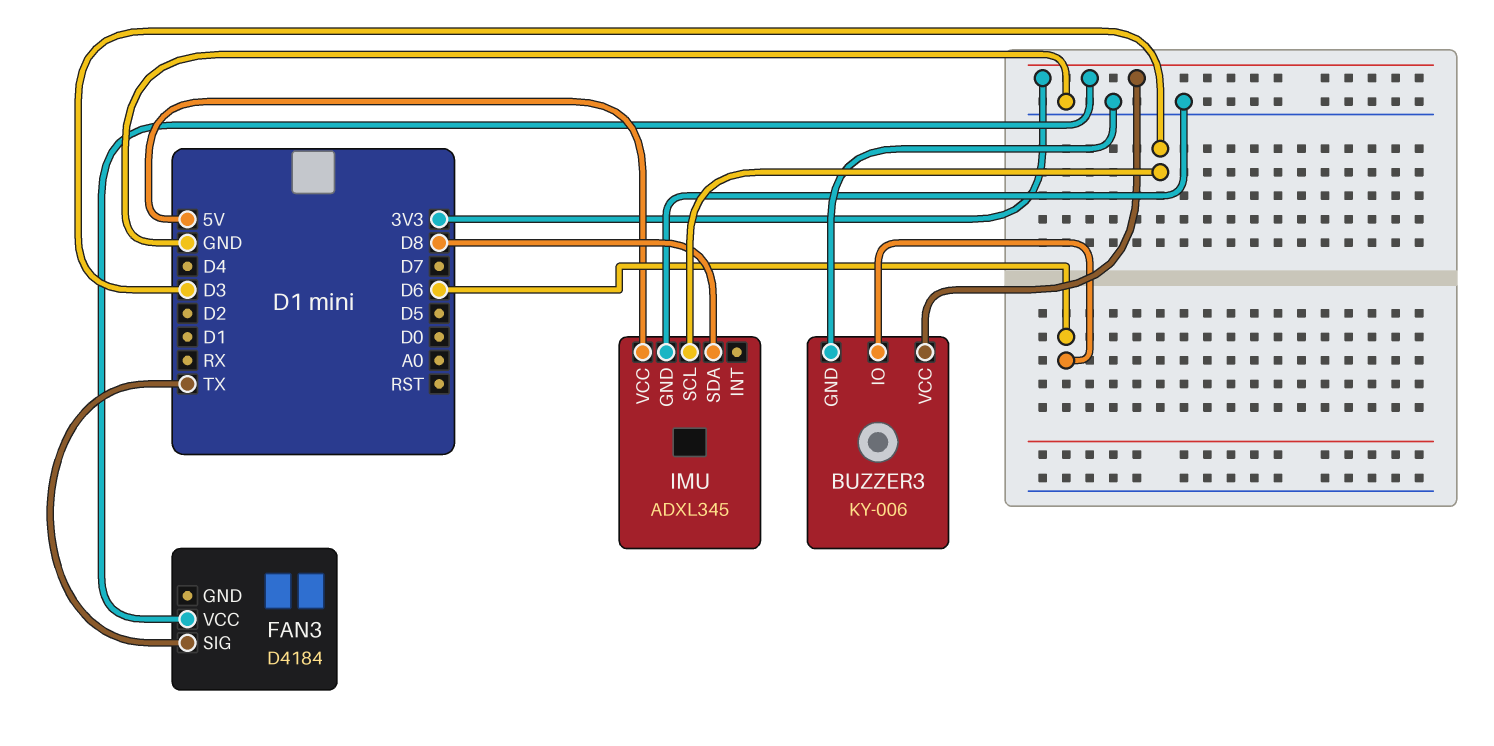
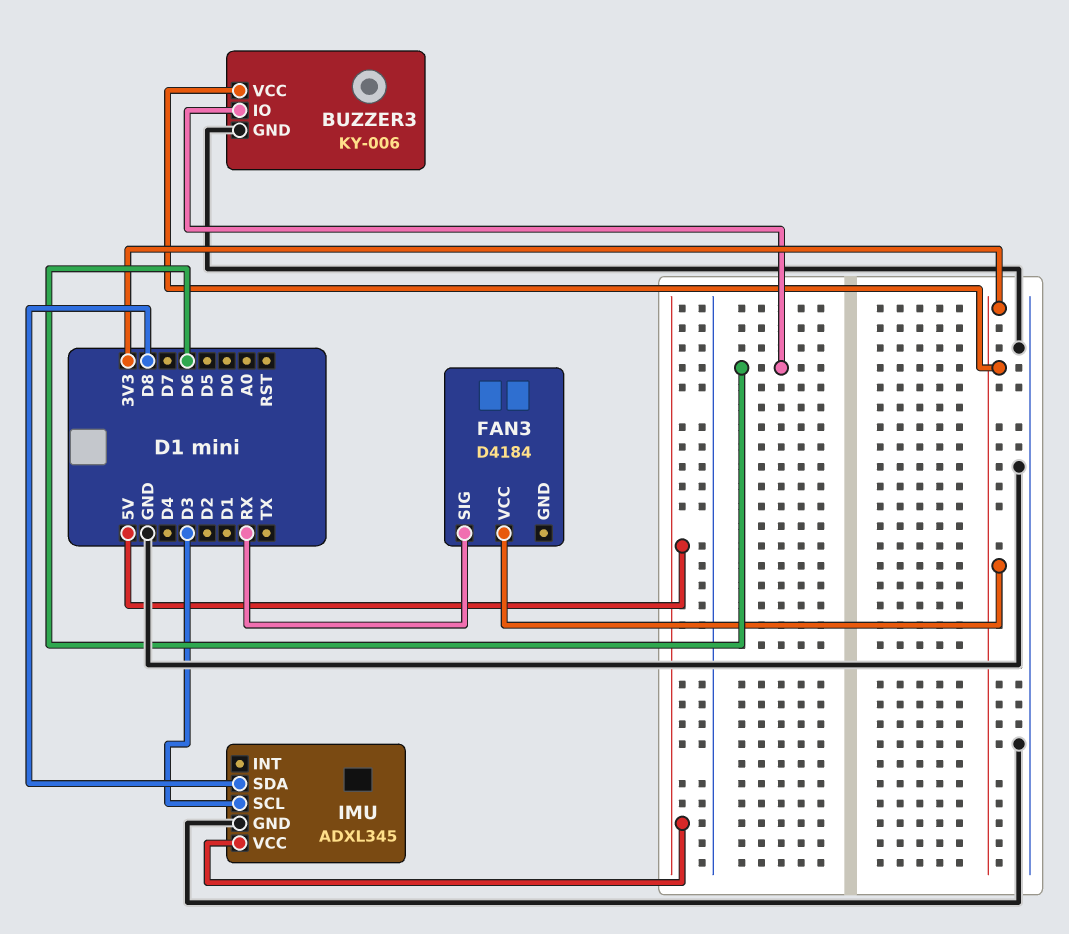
FAN3 pin SIG: TX -> RX

